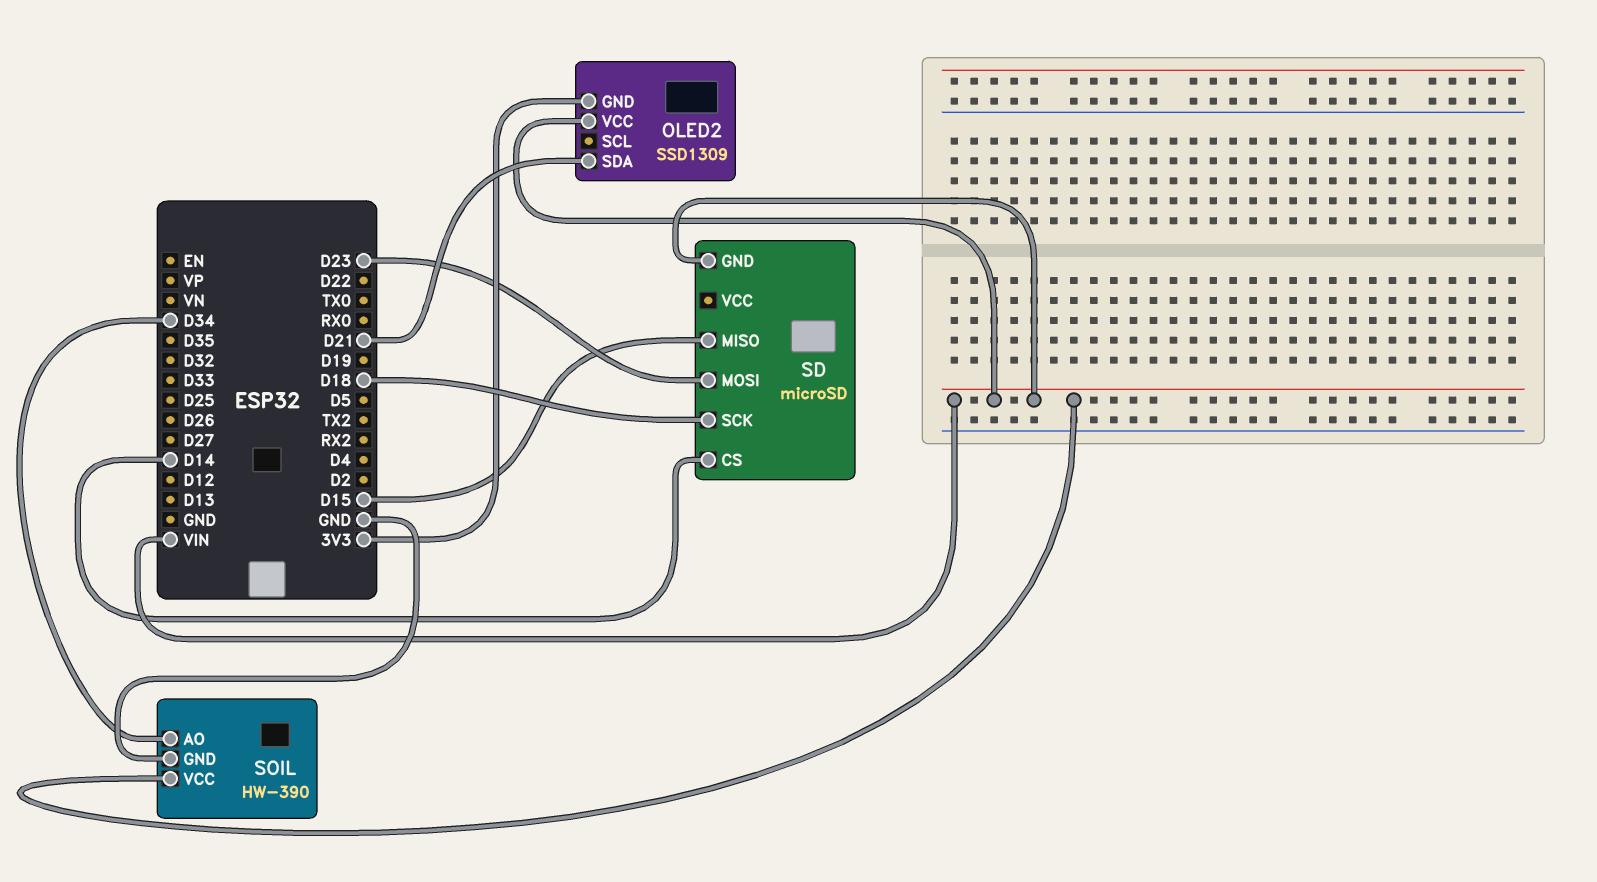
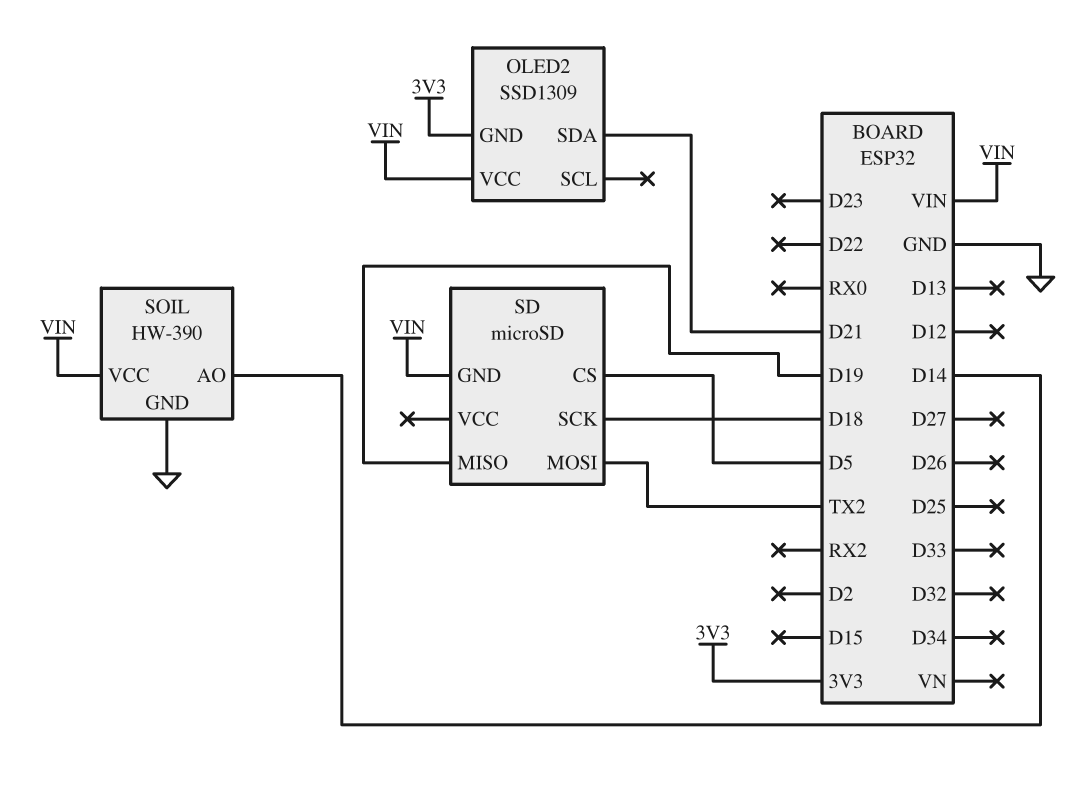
SD pin CS: D14 -> D5
SD pin MISO: D15 -> D19
SD pin MOSI: D23 -> TX2
SOIL pin AO: D34 -> D14

